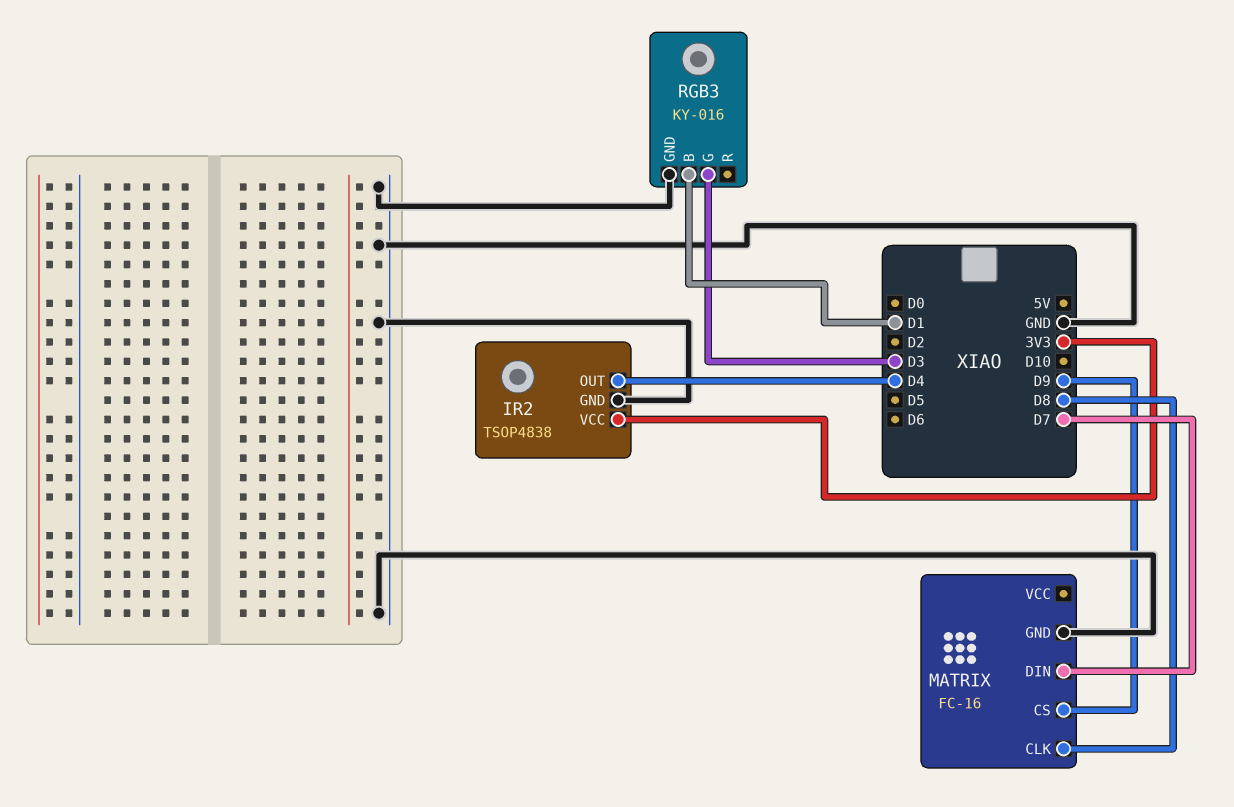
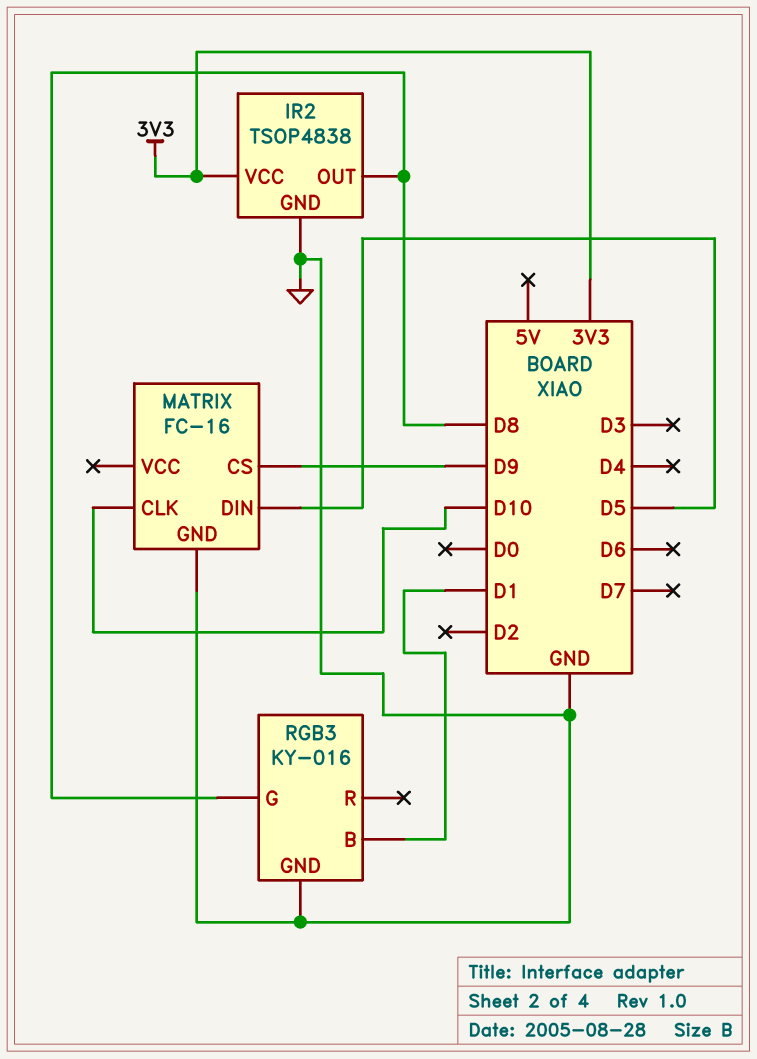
IR2 pin OUT: D4 -> D8
MATRIX pin CLK: D8 -> D10
MATRIX pin DIN: D7 -> D5
RGB3 pin G: D3 -> D8

